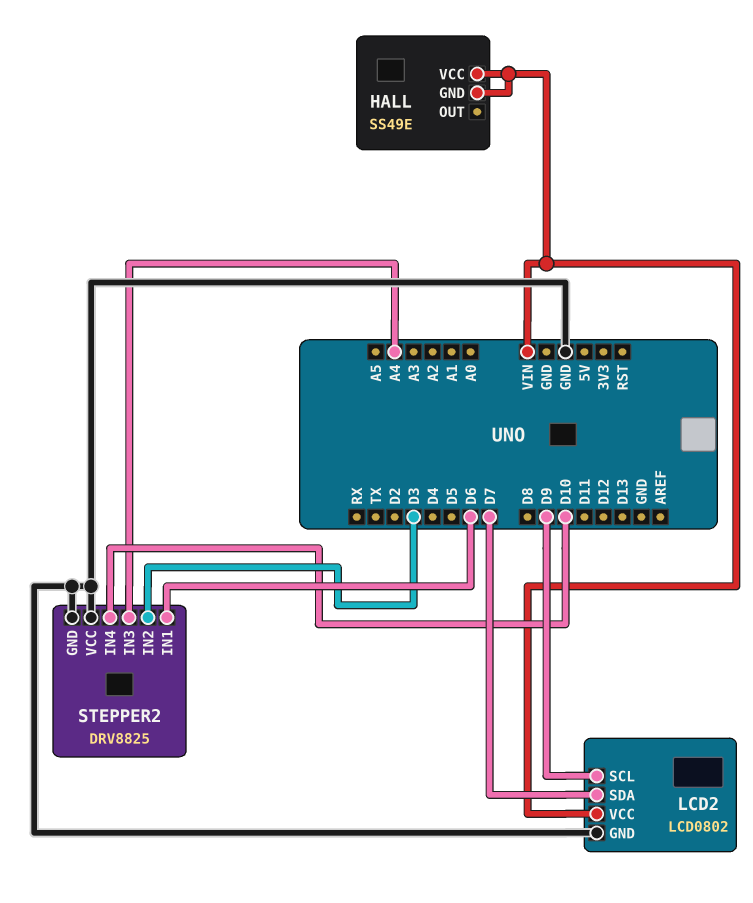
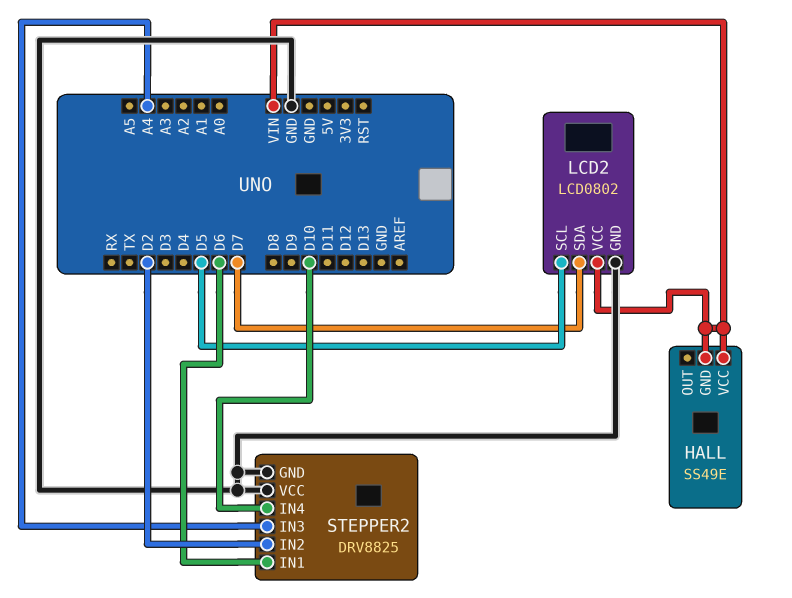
LCD2 pin SCL: D9 -> D5
STEPPER2 pin IN2: D3 -> D2

